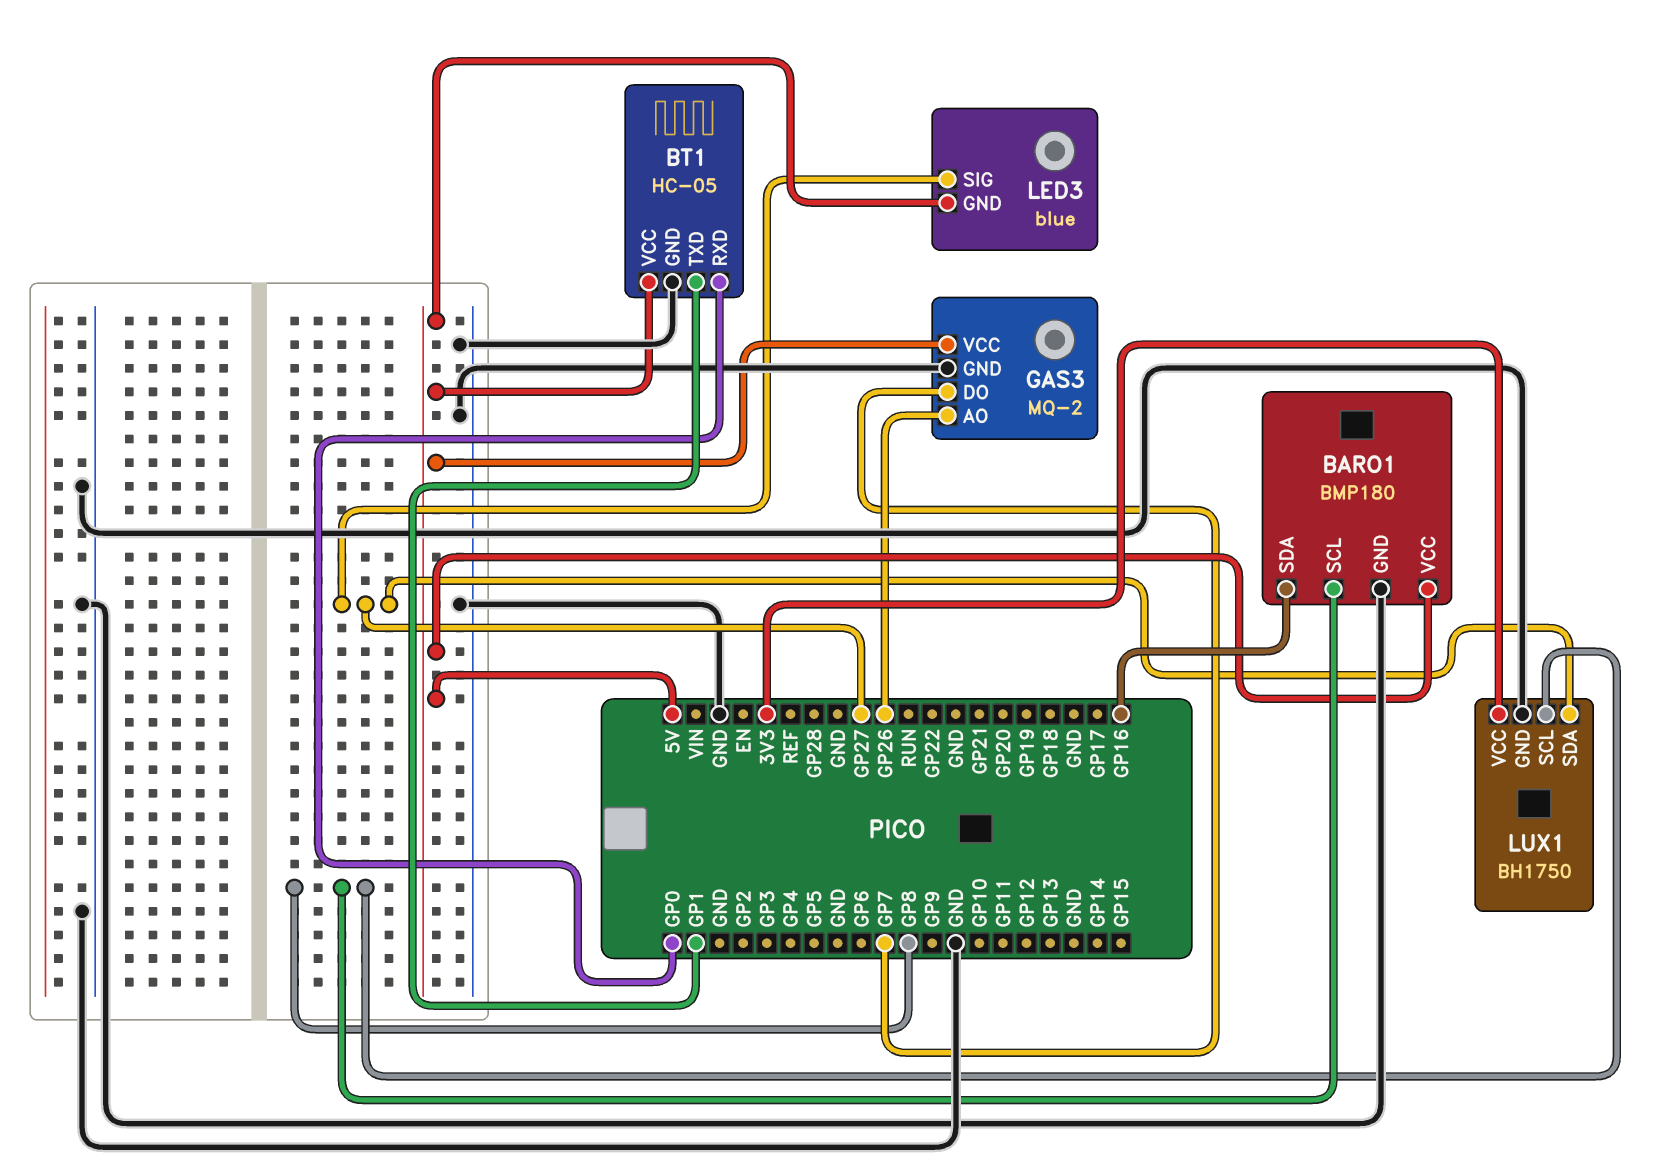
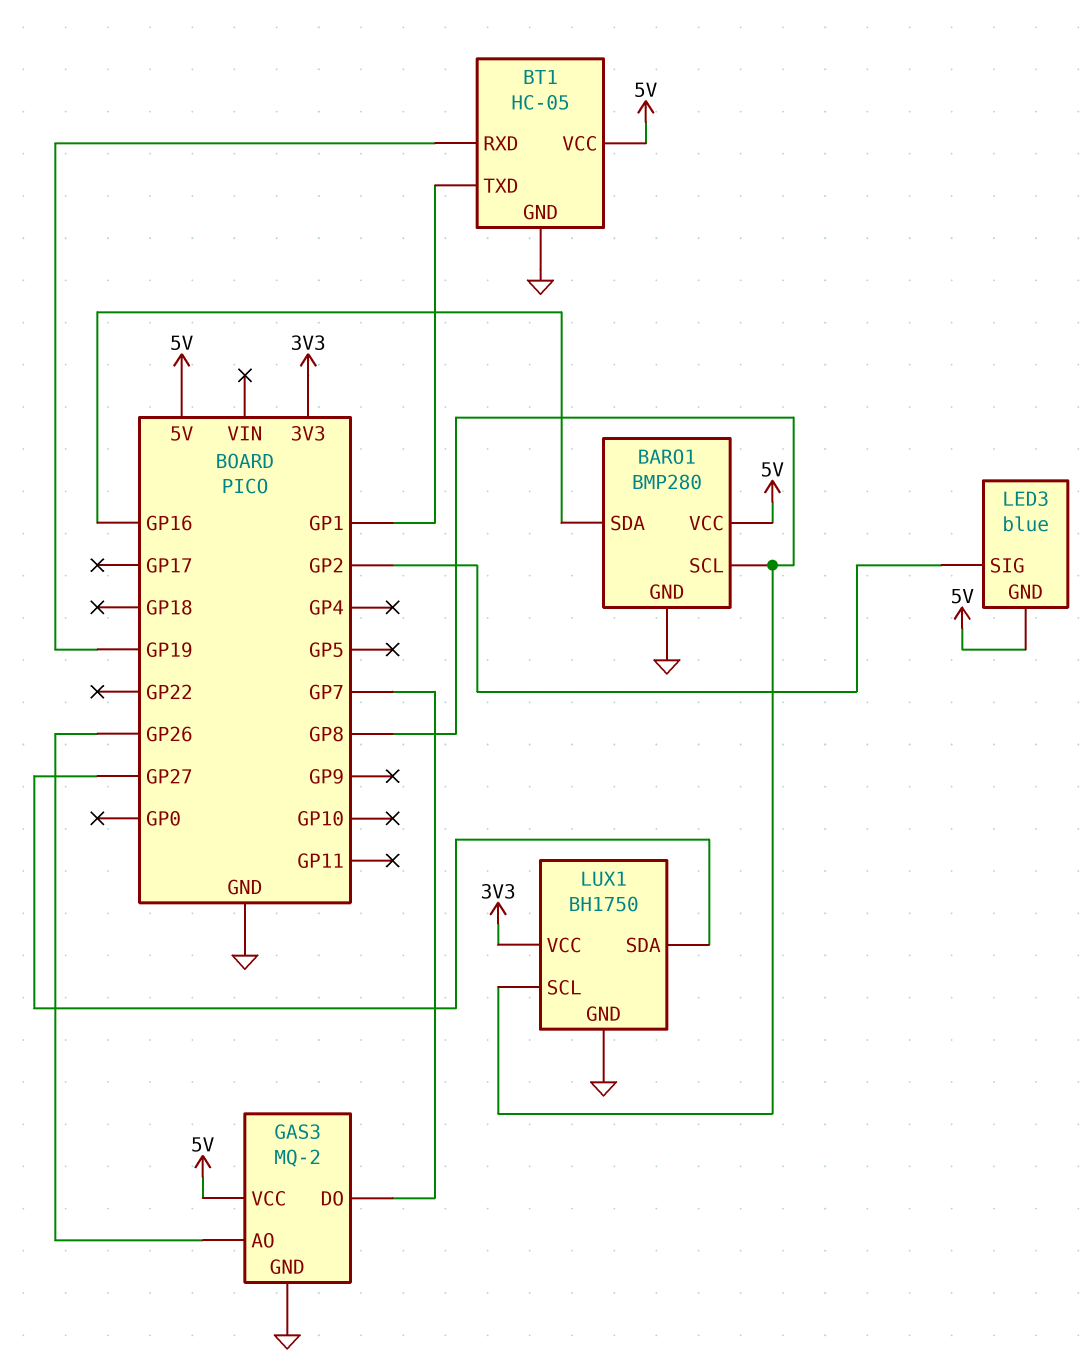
BARO1: BMP180 -> BMP280
BT1 pin RXD: GP0 -> GP19
LED3 pin SIG: GP27 -> GP2

